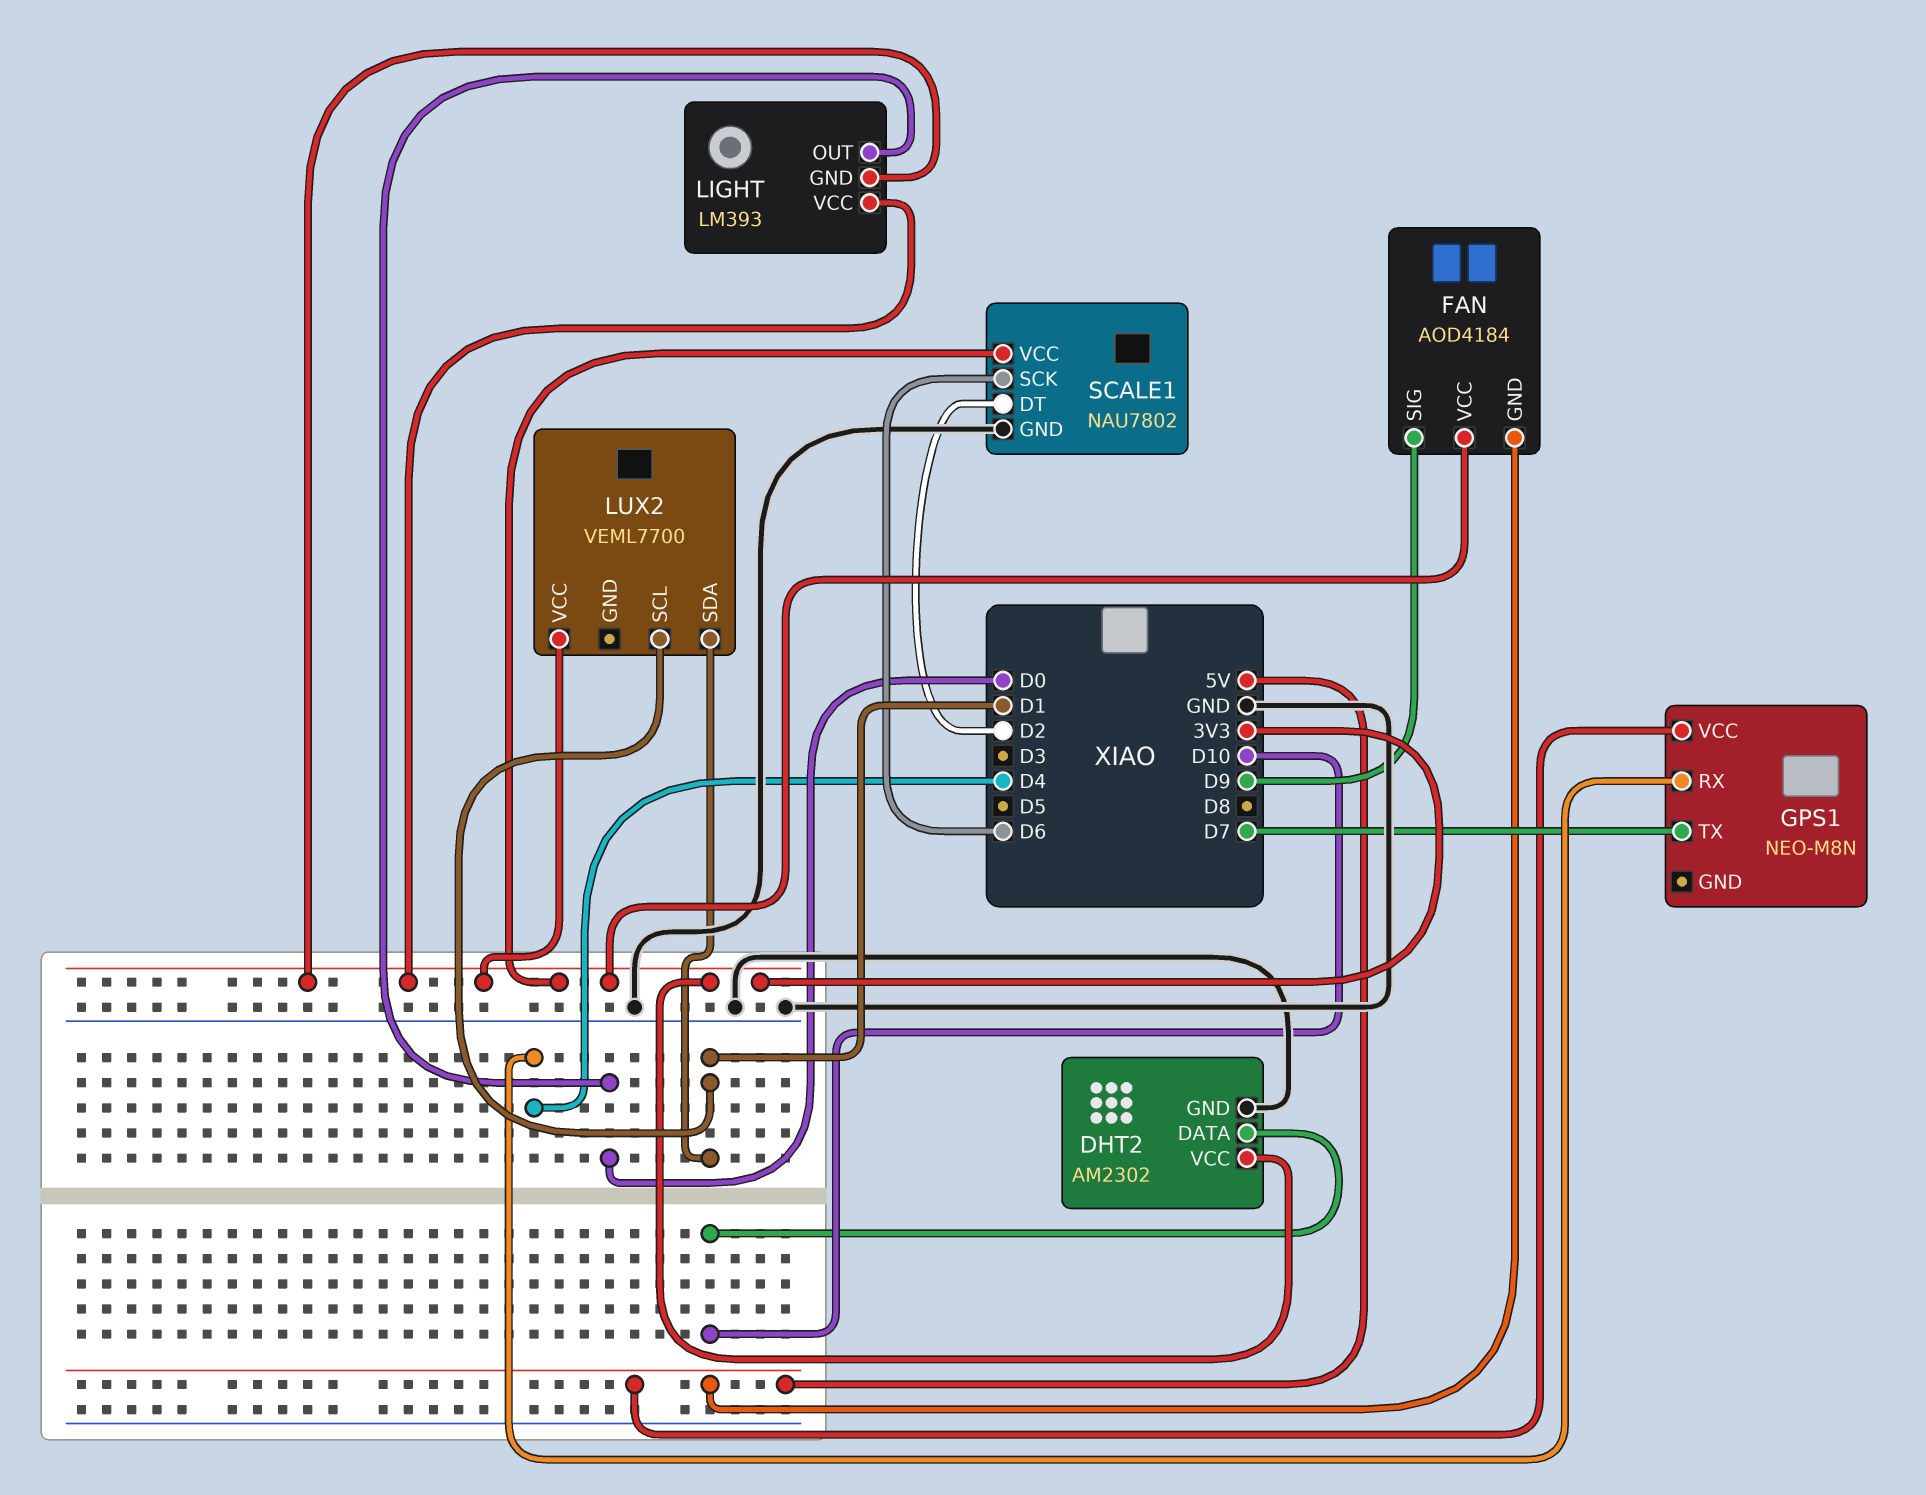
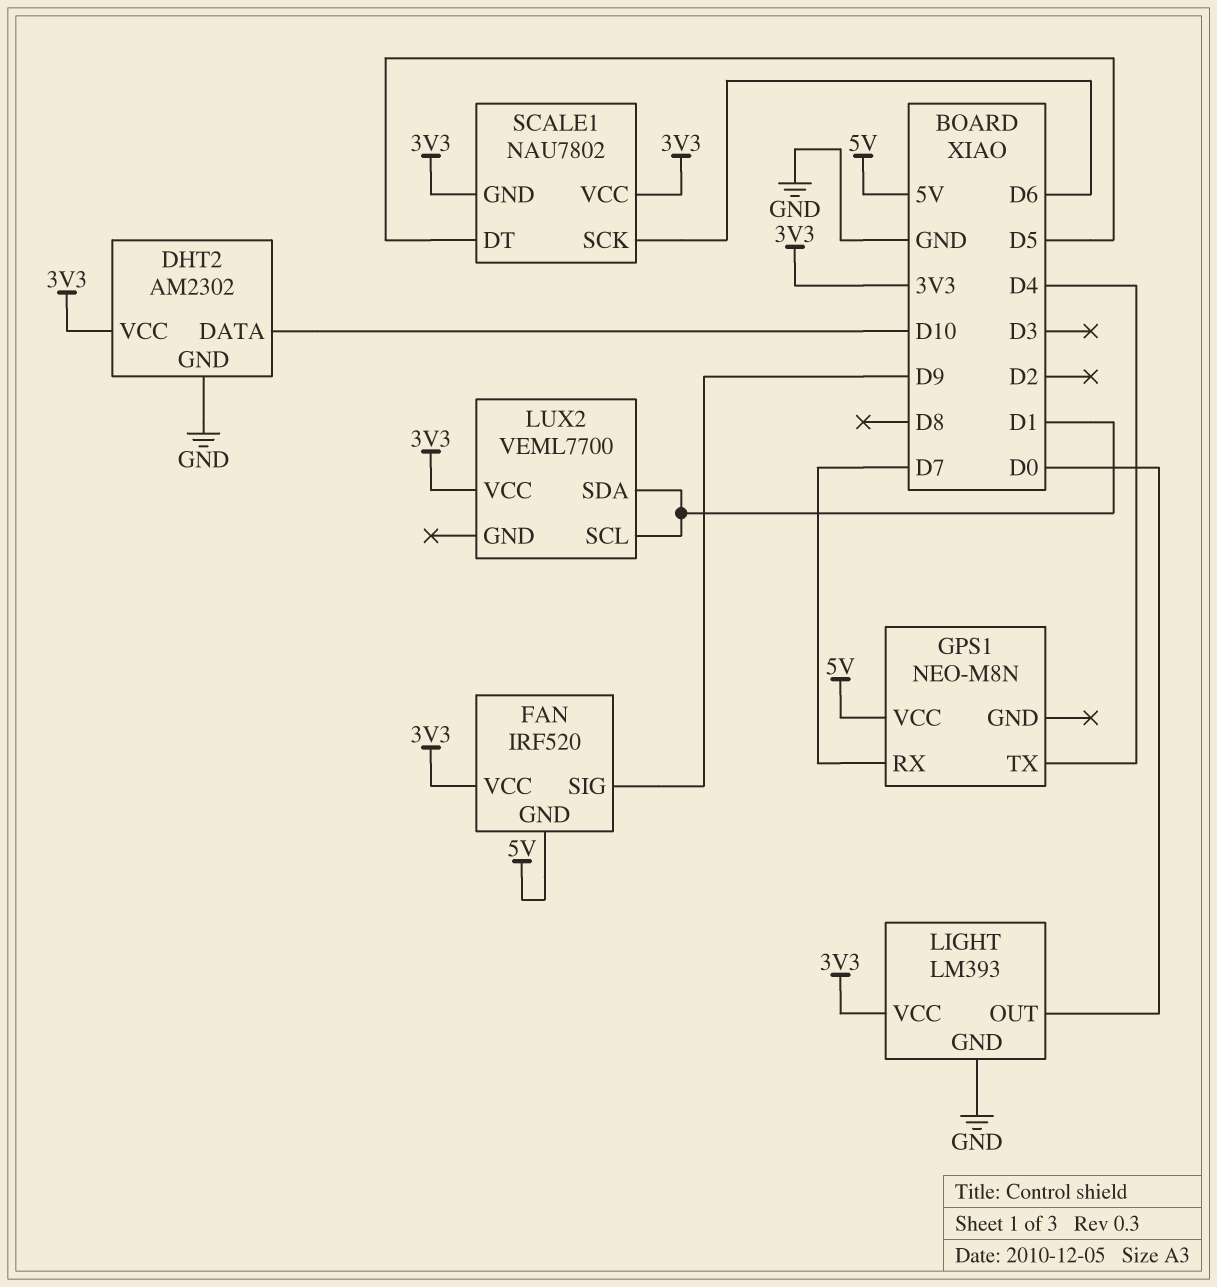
FAN: AOD4184 -> IRF520
GPS1 pin RX: D4 -> D7
GPS1 pin TX: D7 -> D4
LIGHT pin GND: 3V3 -> GND
SCALE1 pin DT: D2 -> D5
SCALE1 pin GND: GND -> 3V3

